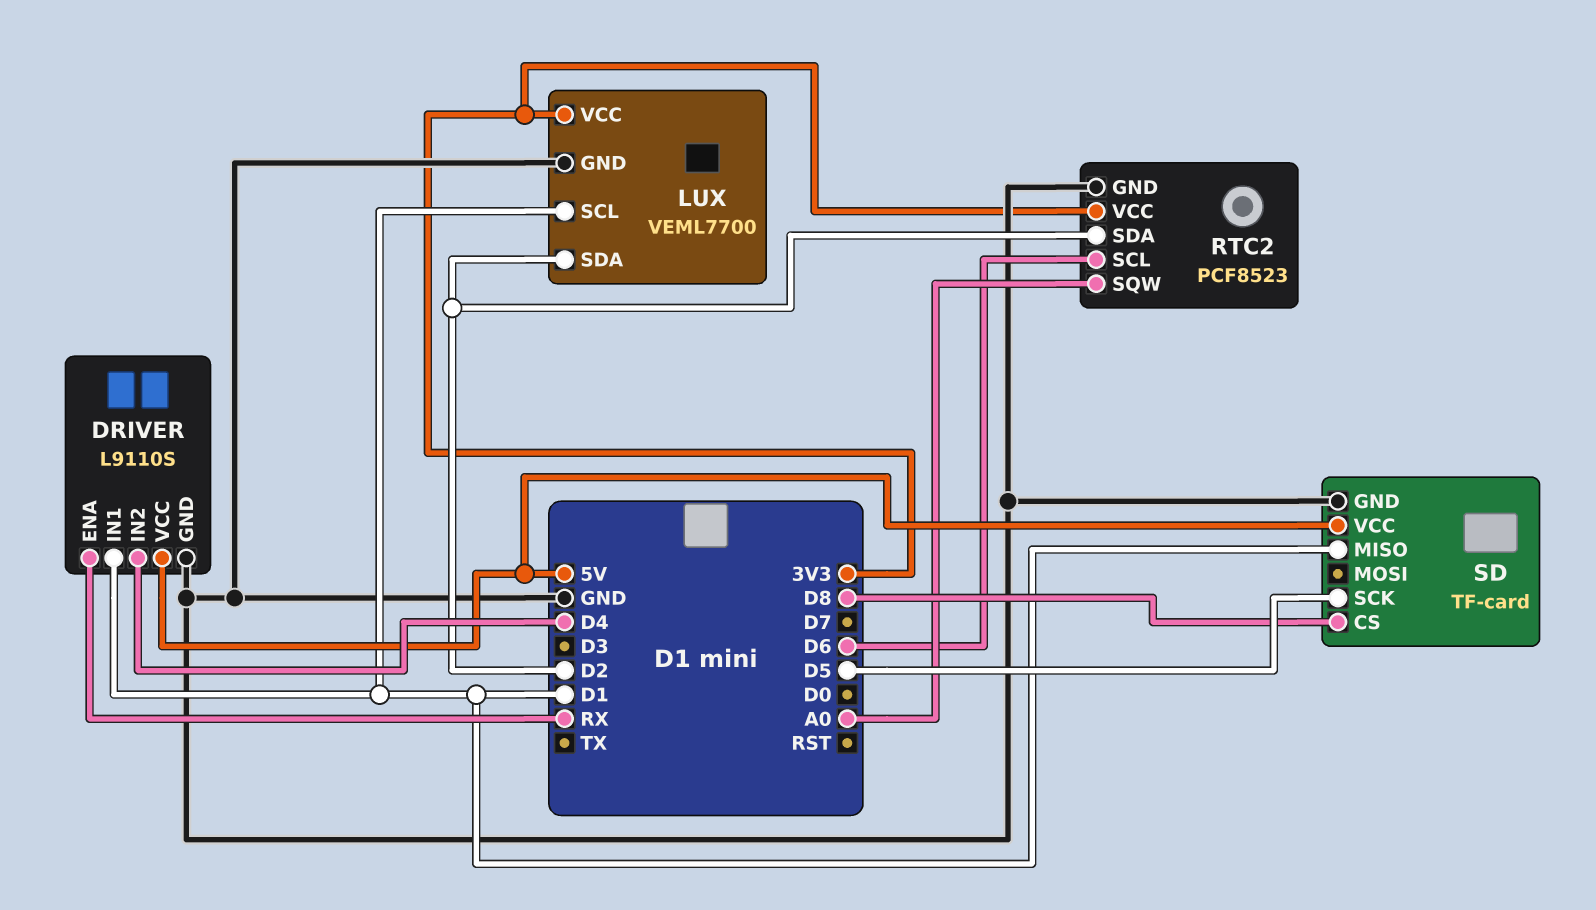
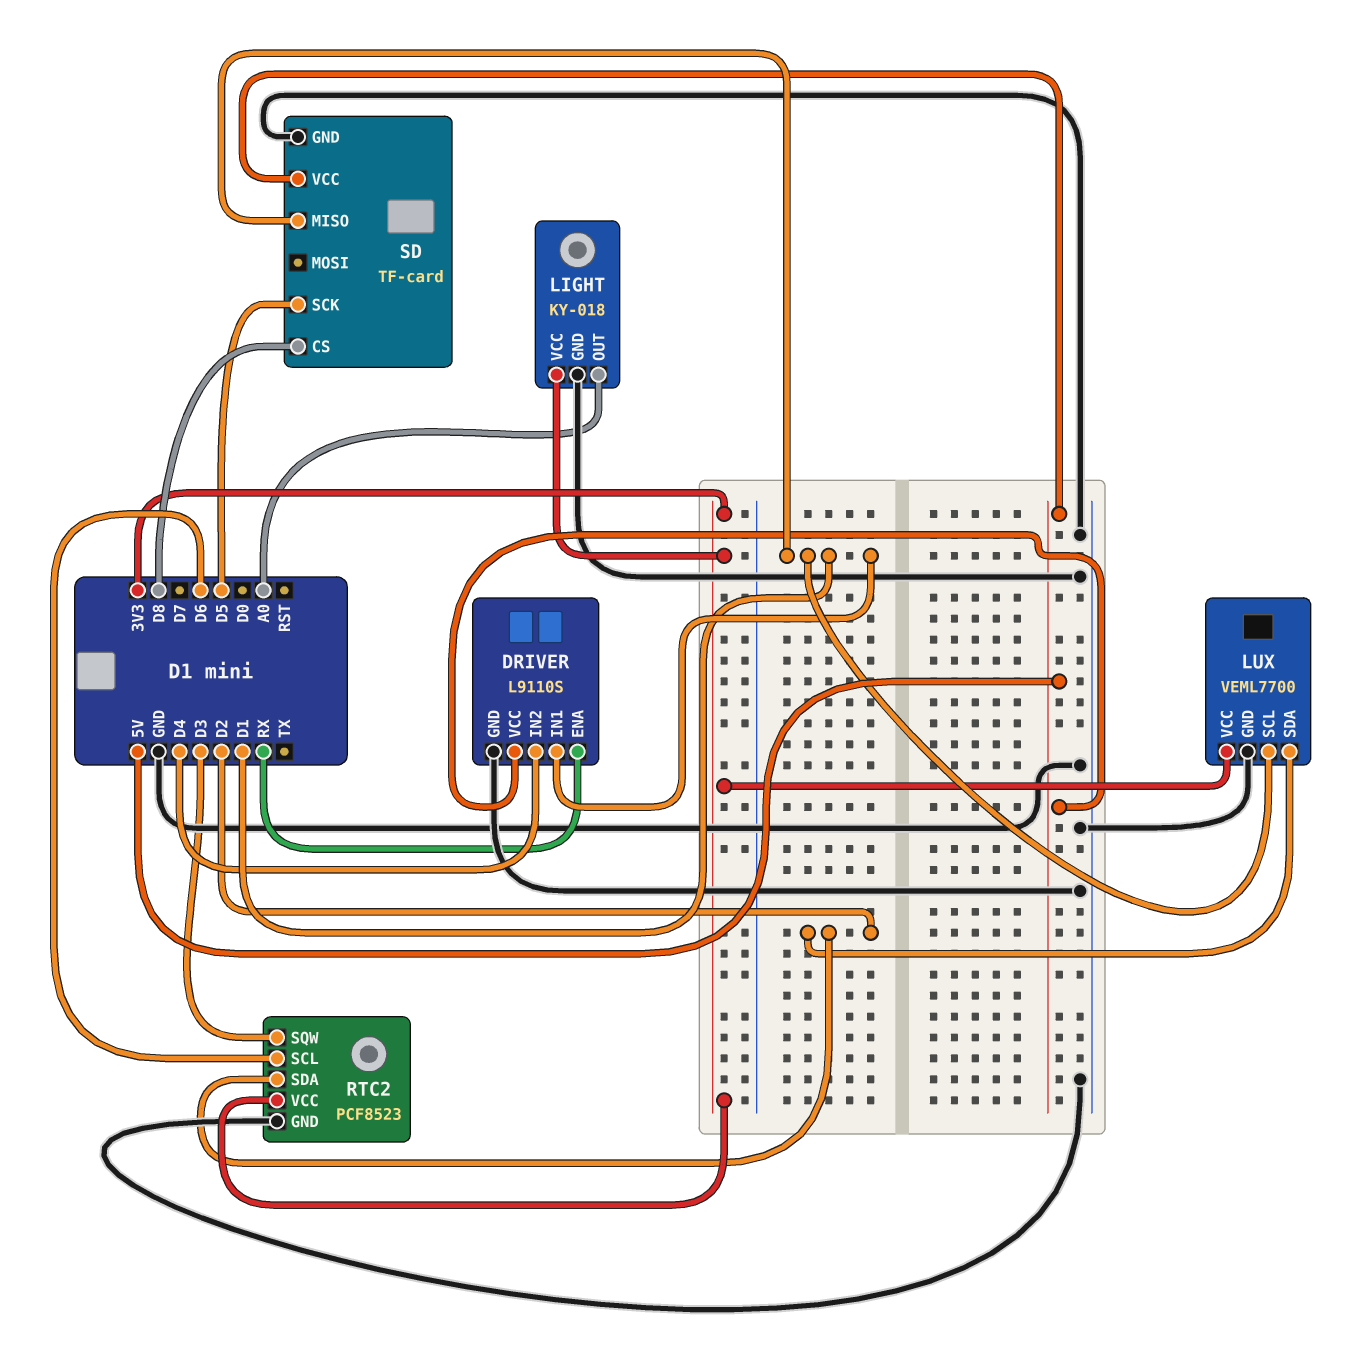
LIGHT: none -> KY-018
LIGHT pin GND: none -> GND
LIGHT pin OUT: none -> A0
LIGHT pin VCC: none -> 3V3
RTC2 pin SQW: A0 -> D3

